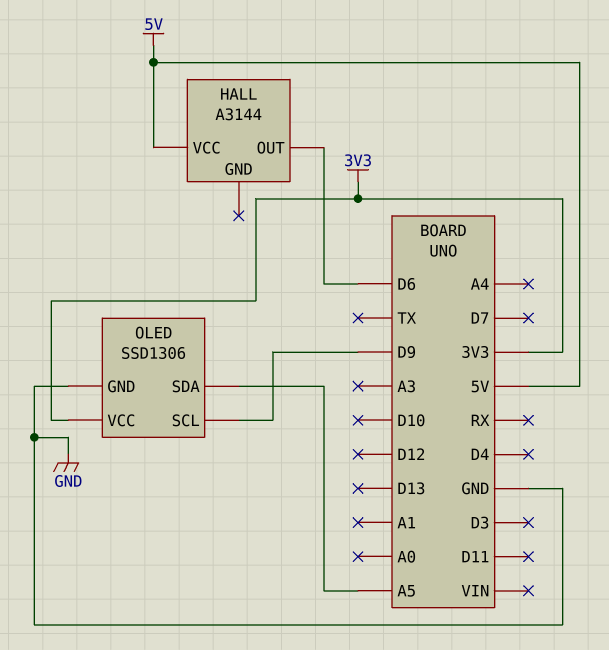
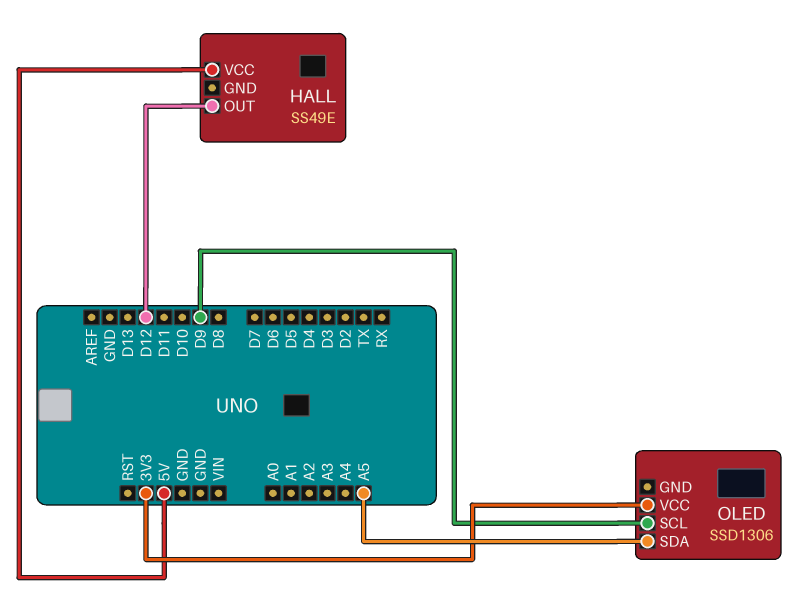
HALL: A3144 -> SS49E
HALL pin OUT: D6 -> D12
OLED pin GND: GND -> none

